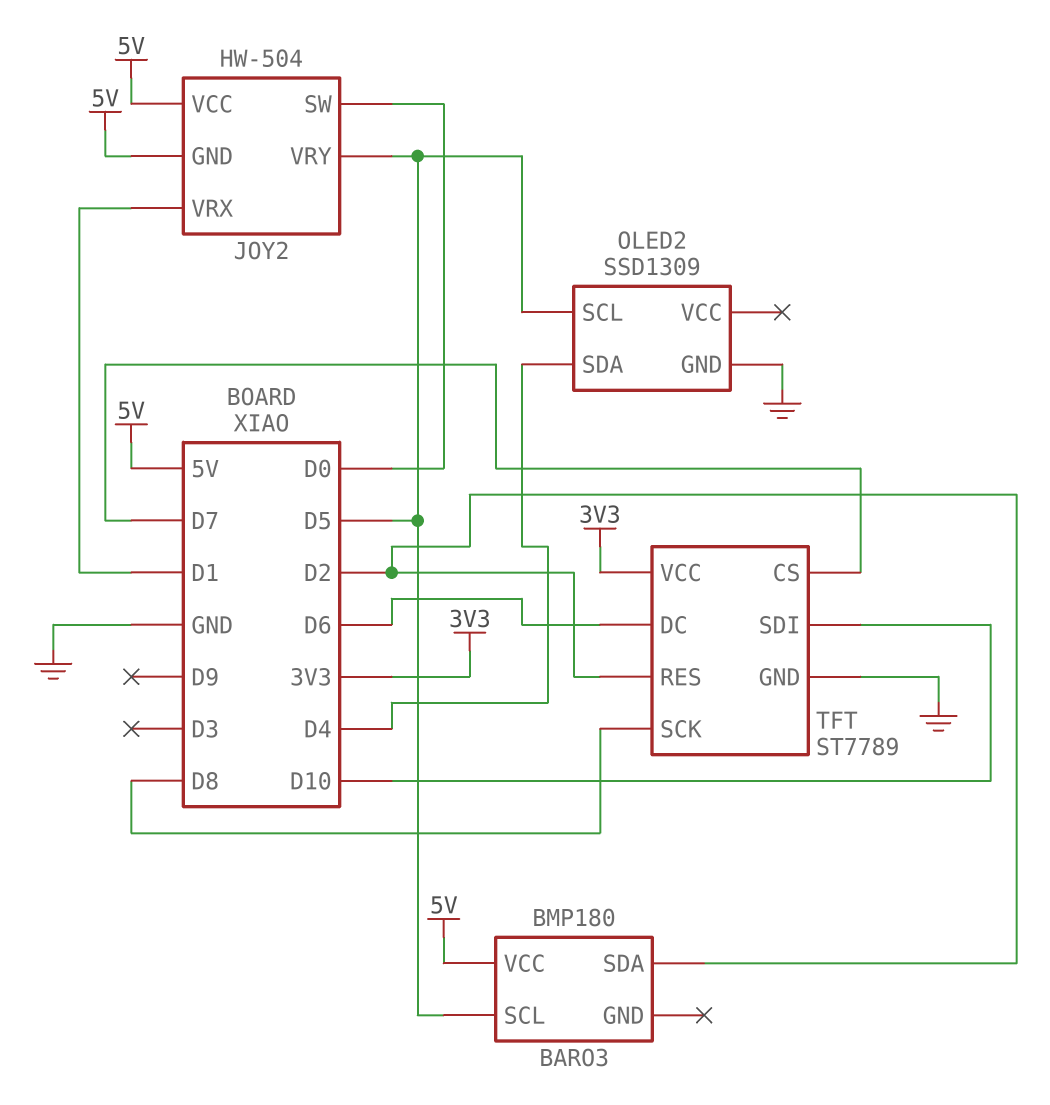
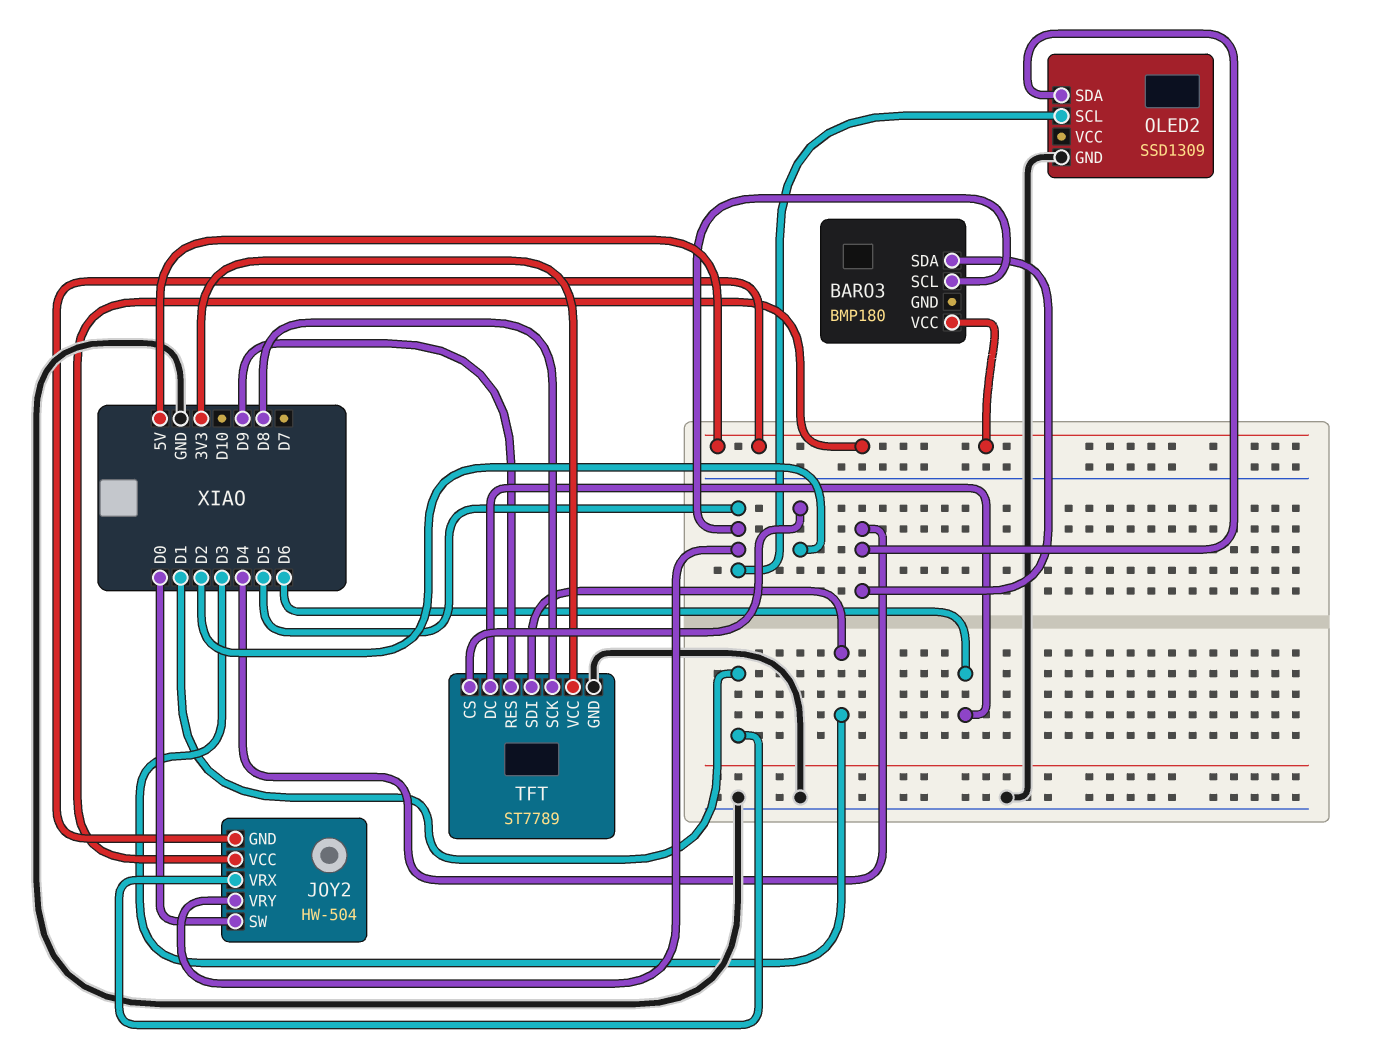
BARO3 pin SDA: D2 -> D4
TFT pin CS: D7 -> D2
TFT pin RES: D2 -> D9
TFT pin SDI: D10 -> D3

